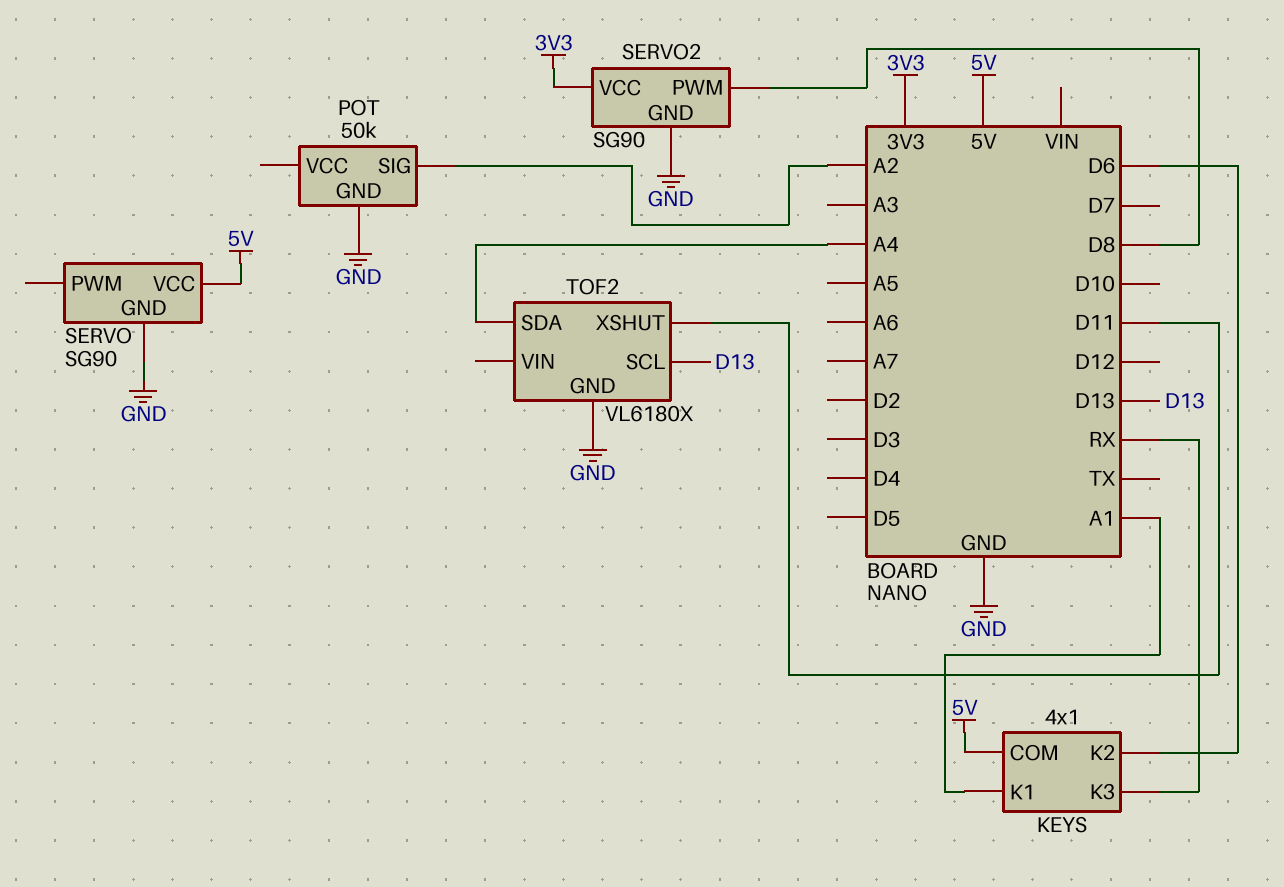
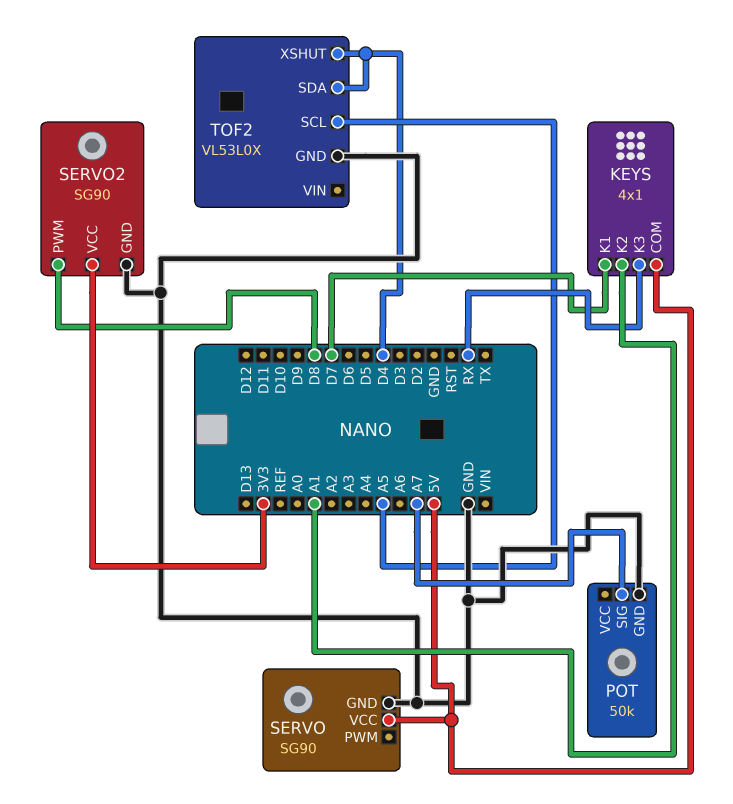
KEYS pin K1: A1 -> D7
KEYS pin K2: D6 -> A1
POT pin SIG: A2 -> A7
TOF2: VL6180X -> VL53L0X
TOF2 pin SCL: D13 -> A5
TOF2 pin SDA: A4 -> D4
TOF2 pin XSHUT: D11 -> D4

